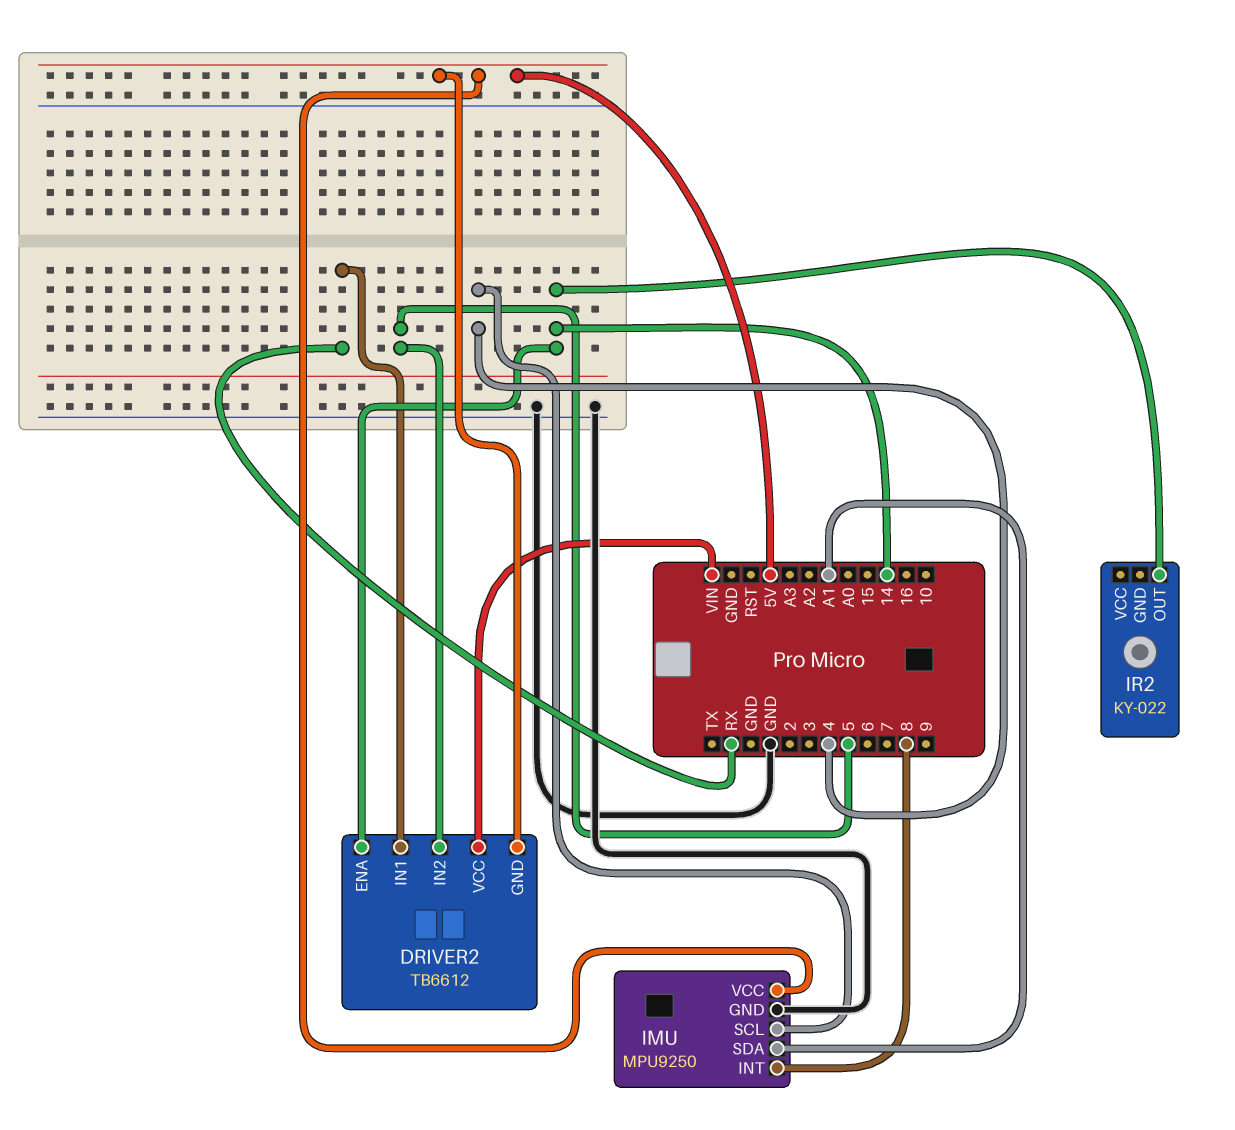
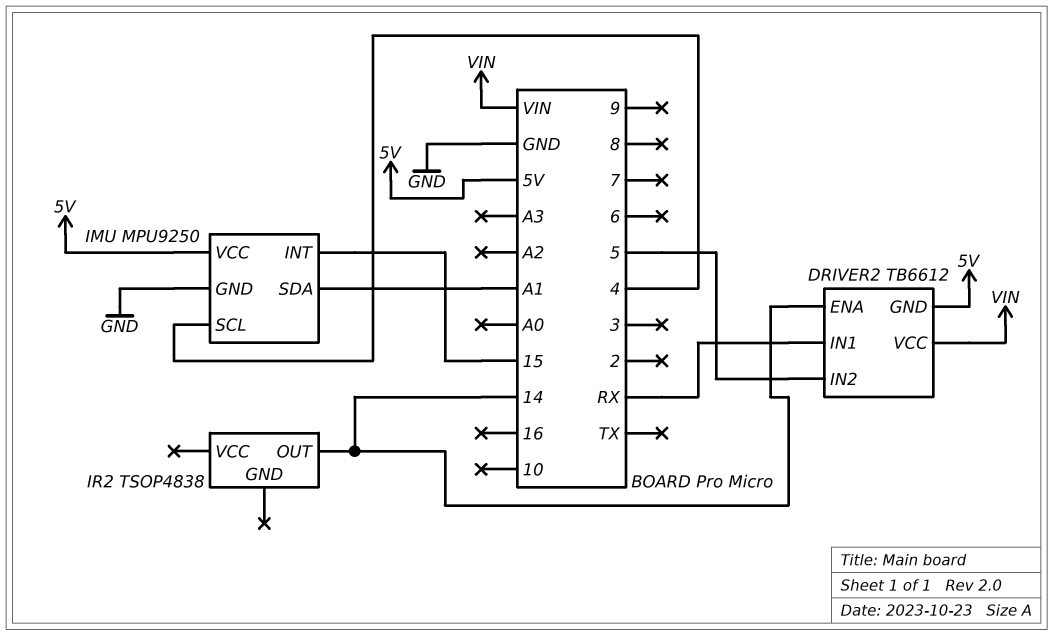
IMU pin INT: 8 -> 15
IR2: KY-022 -> TSOP4838

